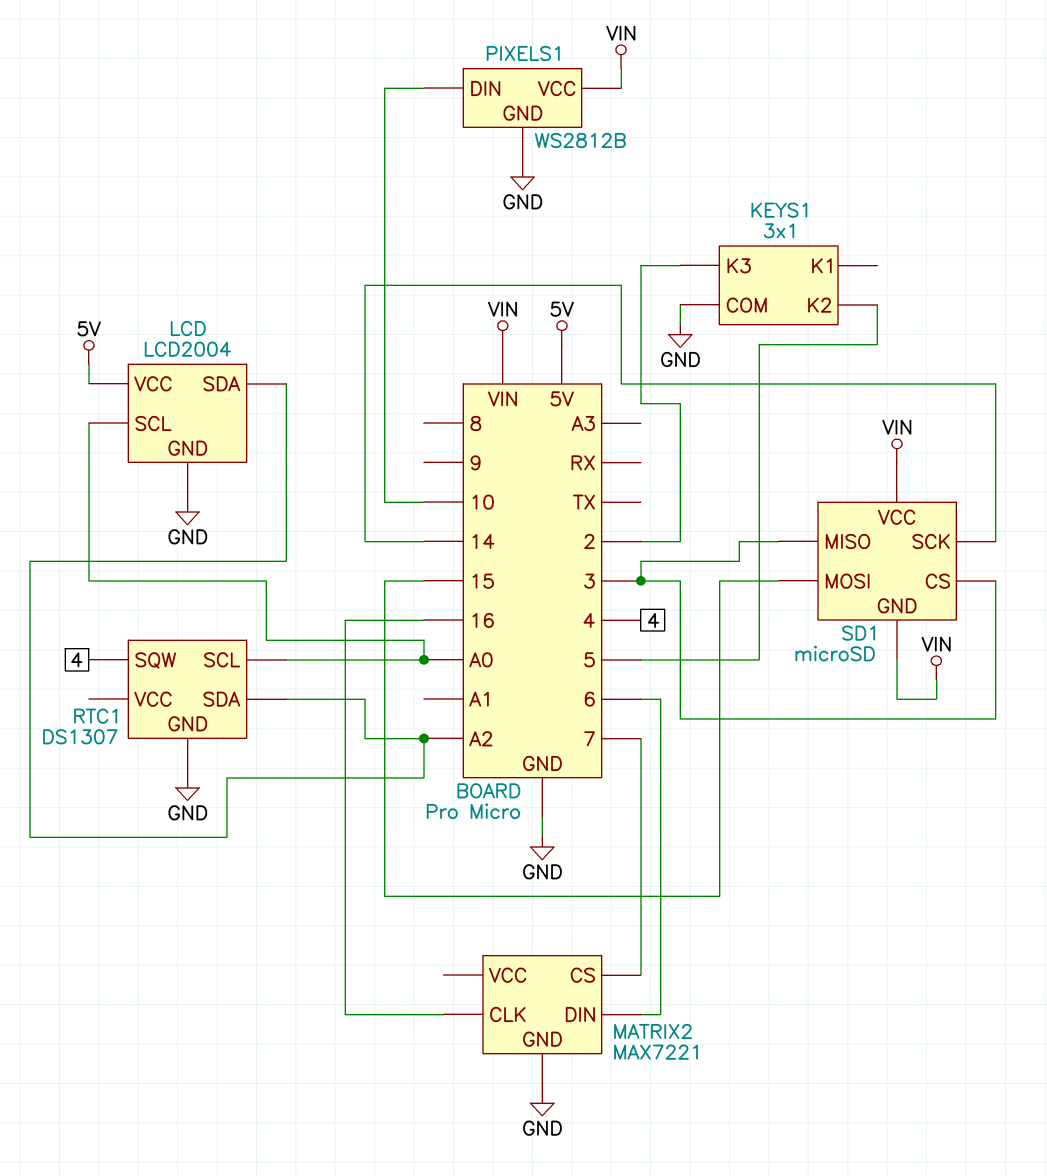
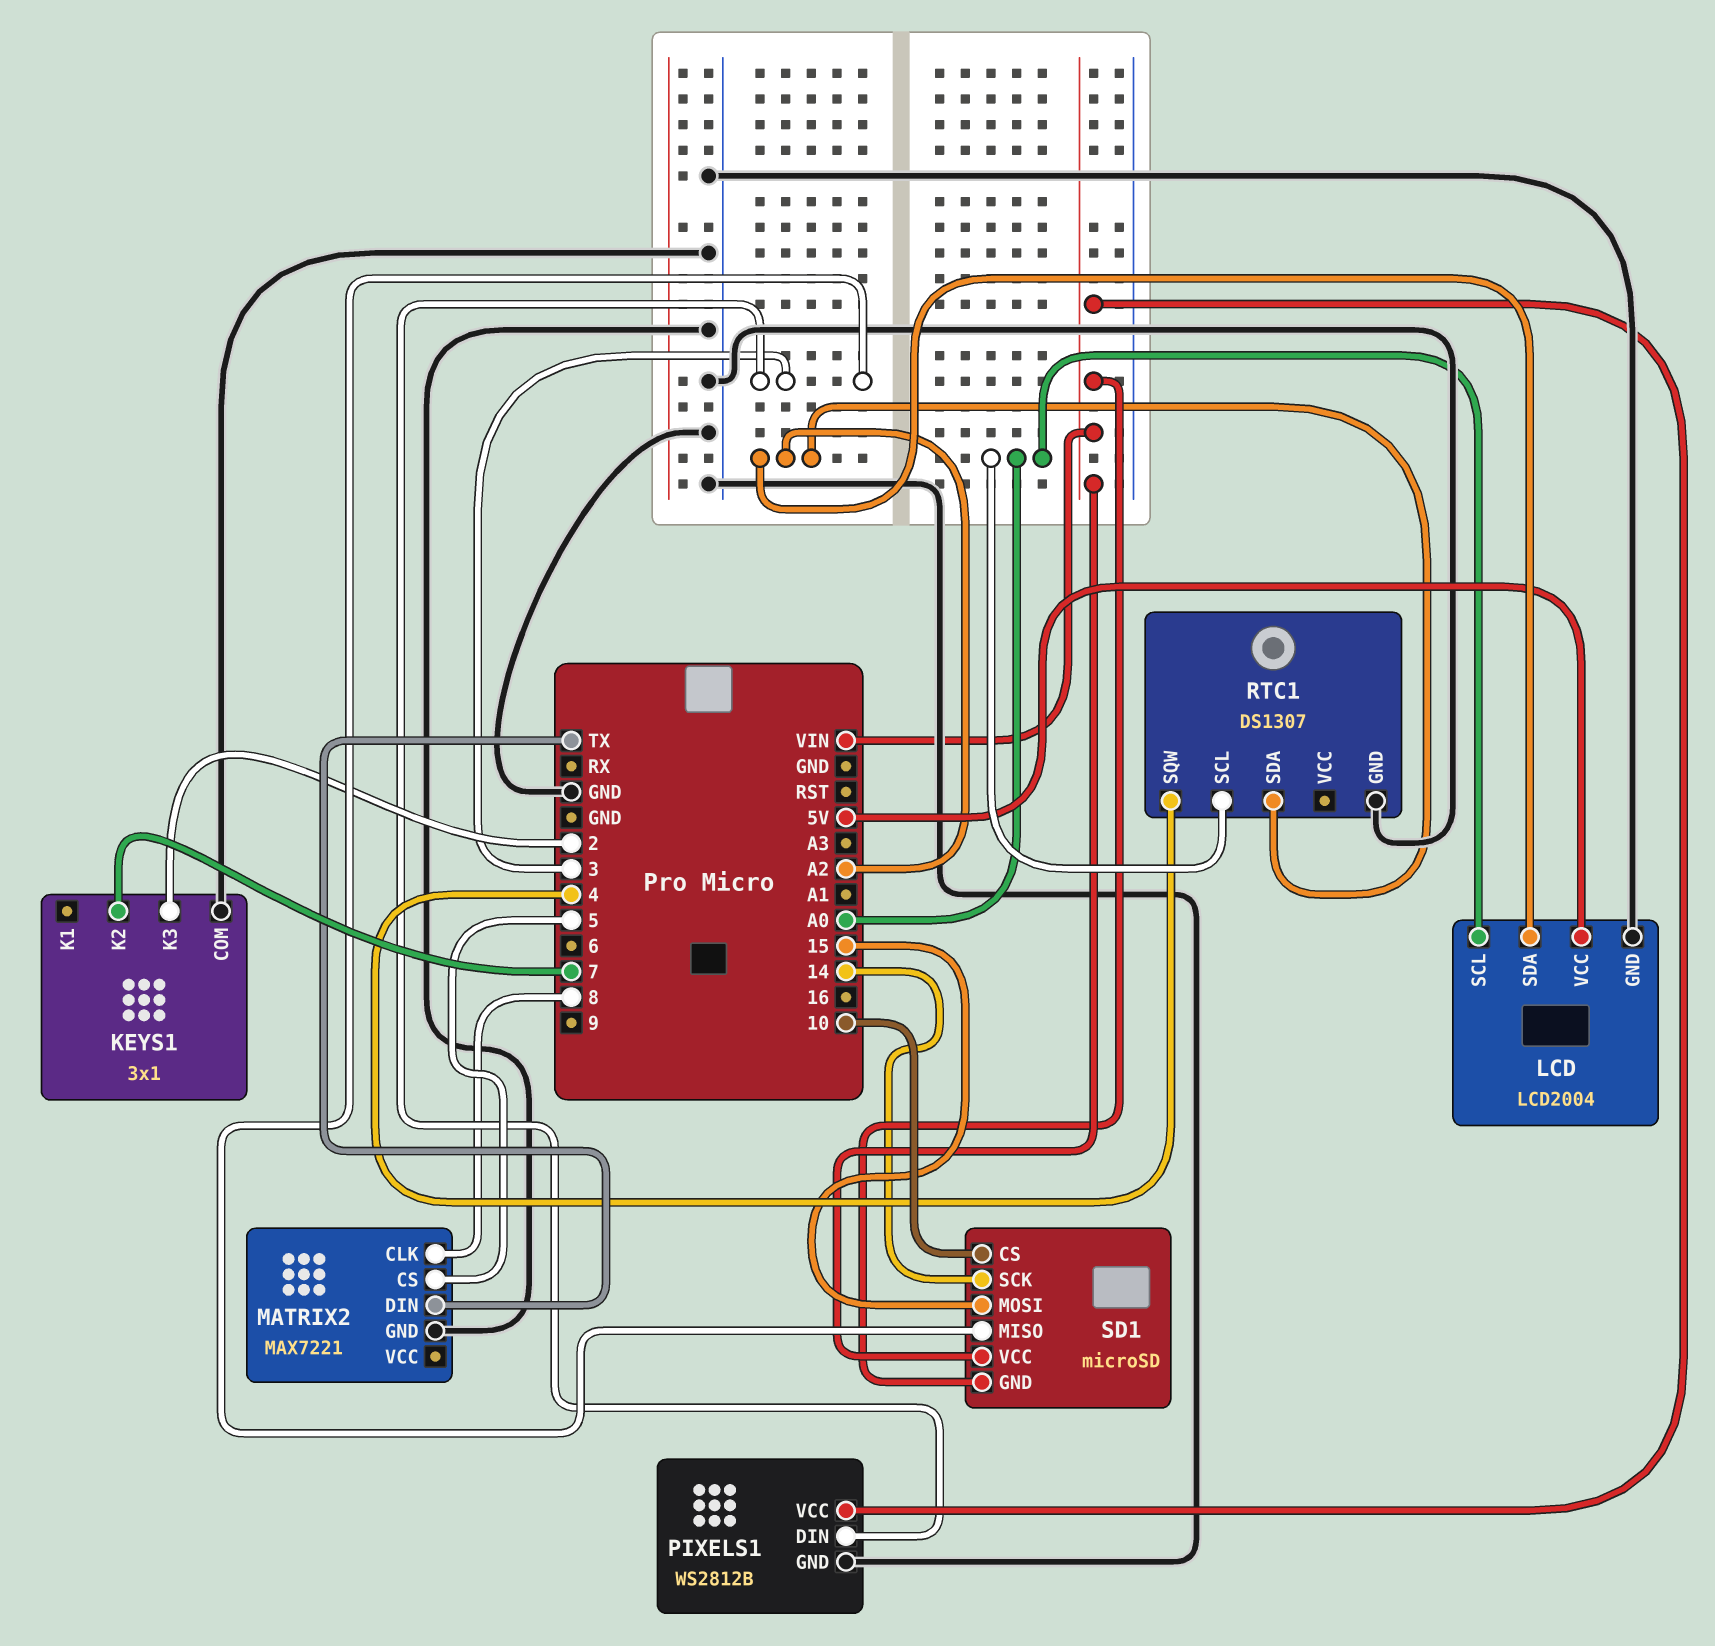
KEYS1 pin K2: 5 -> 7
MATRIX2 pin CLK: 16 -> 8
MATRIX2 pin CS: 7 -> 5
MATRIX2 pin DIN: 6 -> TX
PIXELS1 pin DIN: 10 -> 3
SD1 pin CS: 3 -> 10

